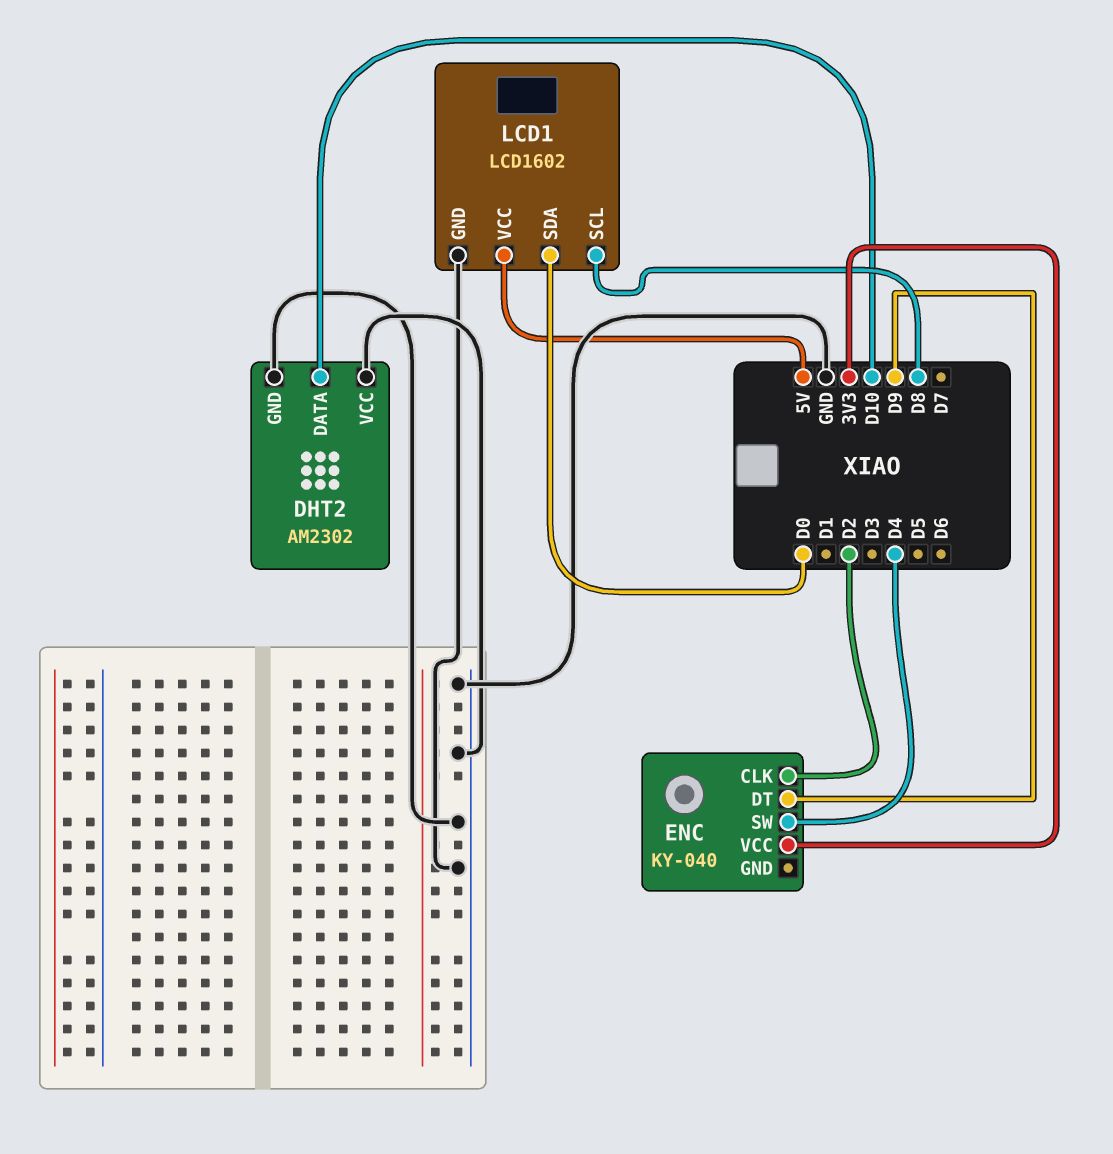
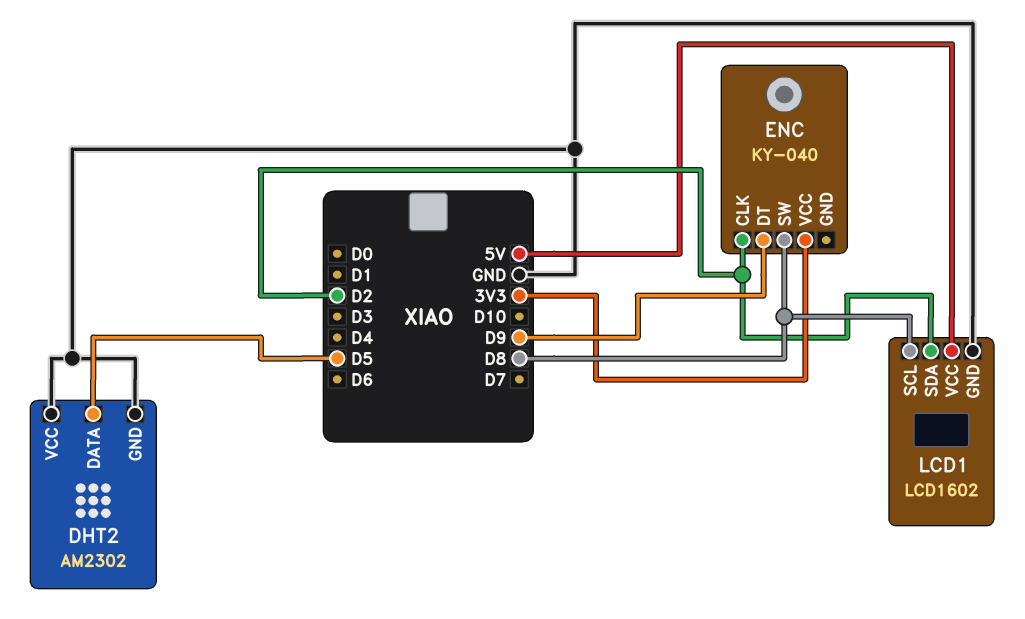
DHT2 pin DATA: D10 -> D5
ENC pin SW: D4 -> D8
LCD1 pin SDA: D0 -> D2

